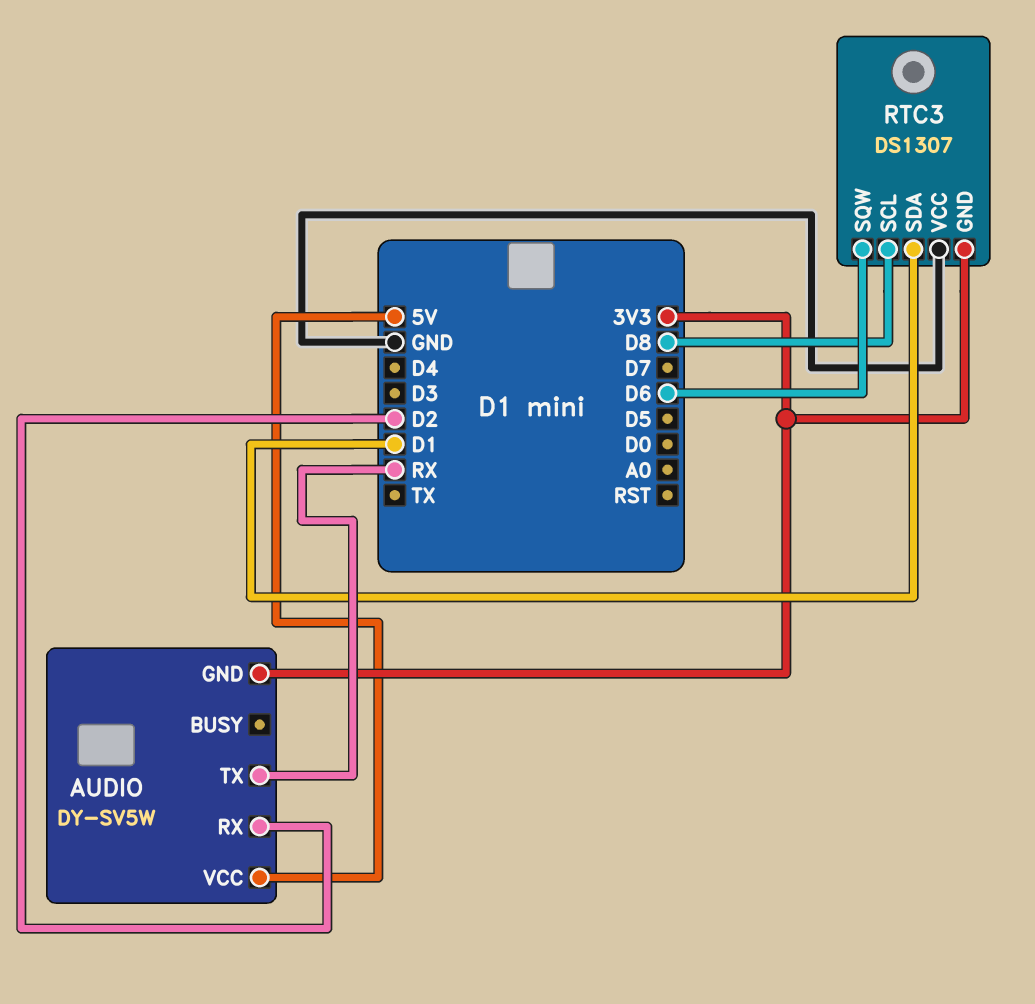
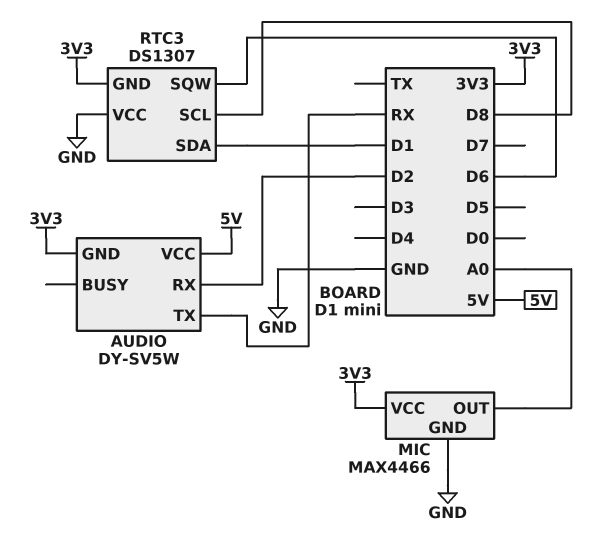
MIC: none -> MAX4466
MIC pin GND: none -> GND
MIC pin OUT: none -> A0
MIC pin VCC: none -> 3V3

